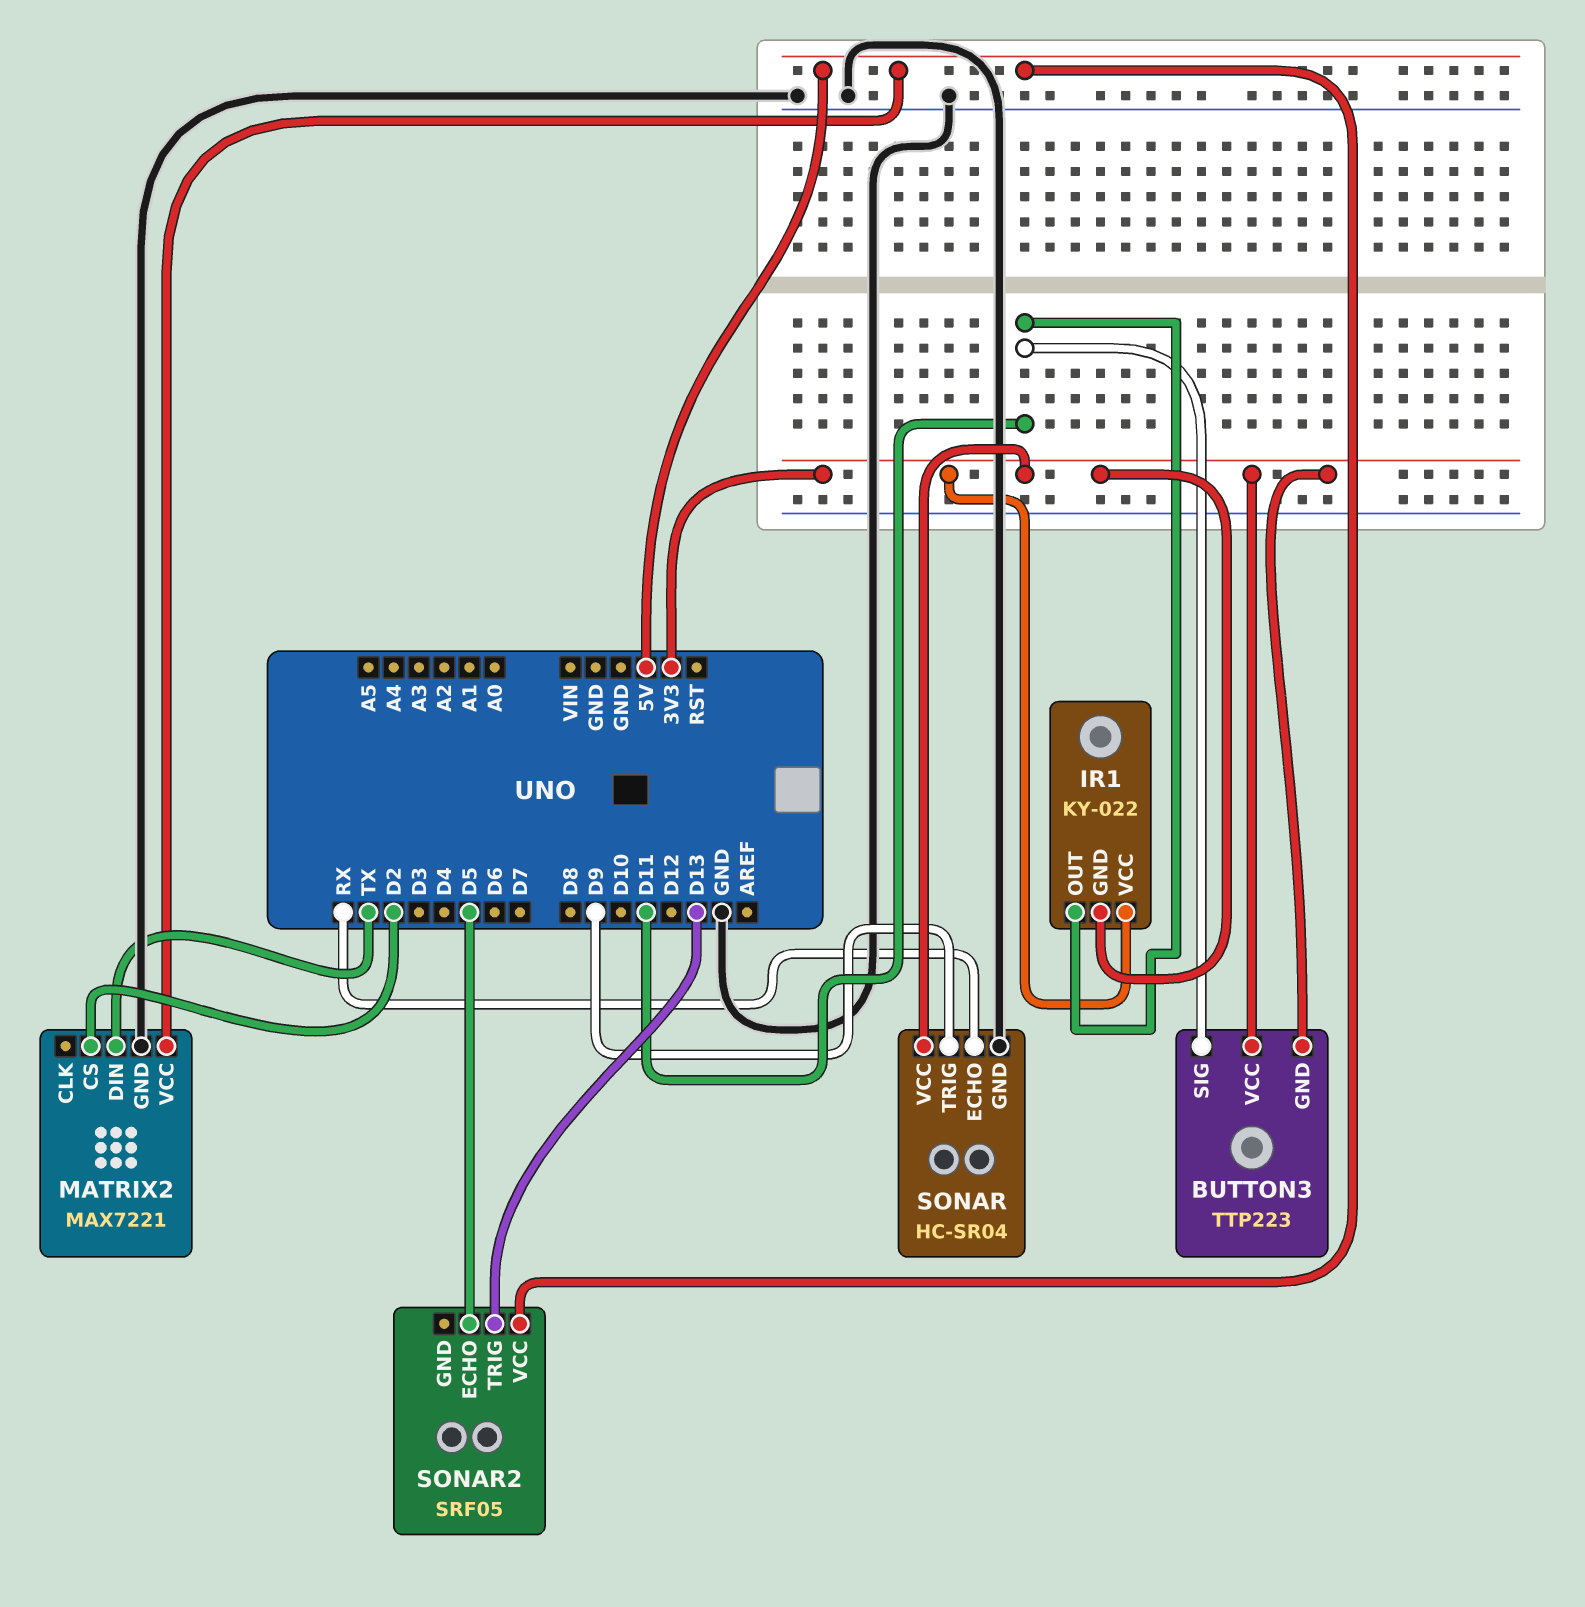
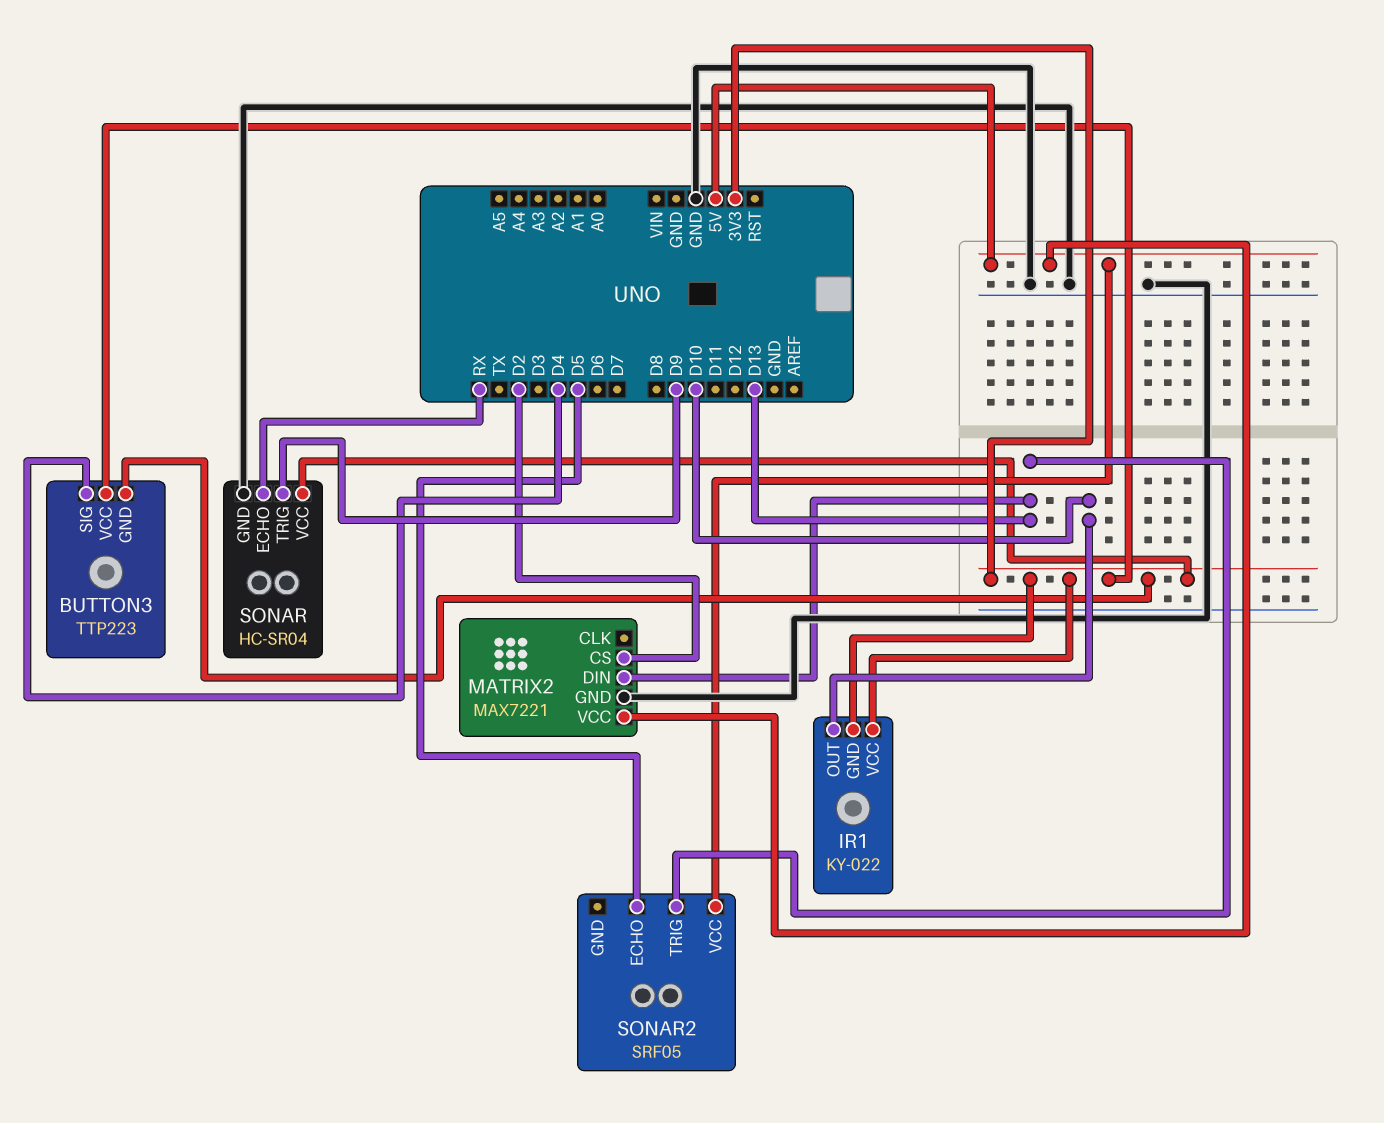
BUTTON3 pin SIG: D11 -> D4
IR1 pin OUT: D11 -> D10
MATRIX2 pin DIN: TX -> D13

